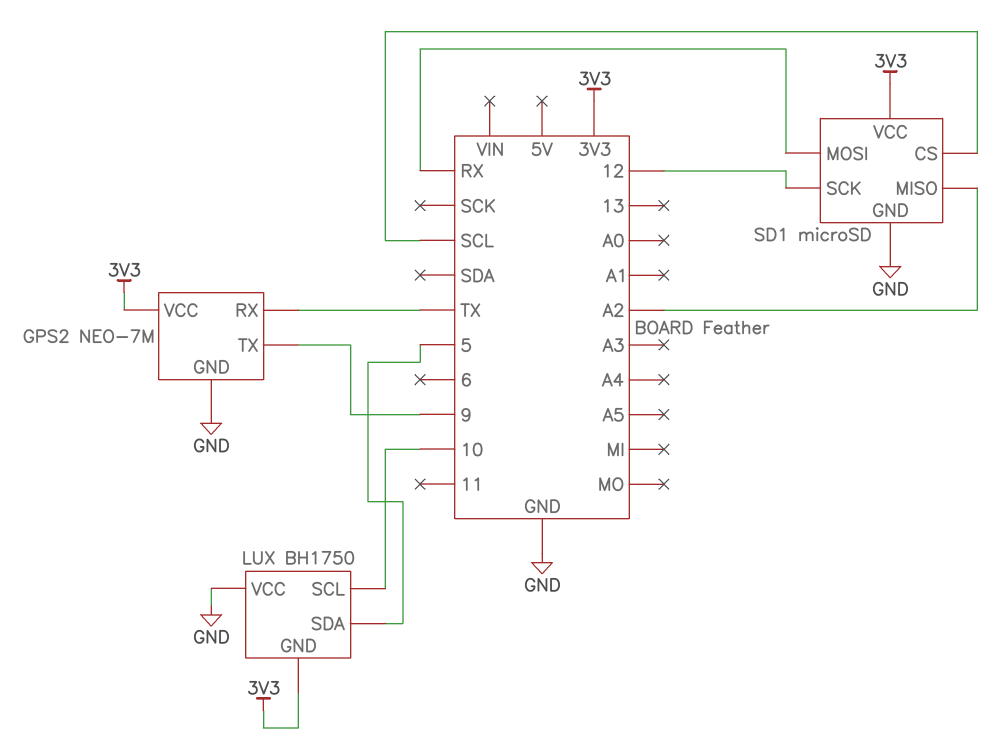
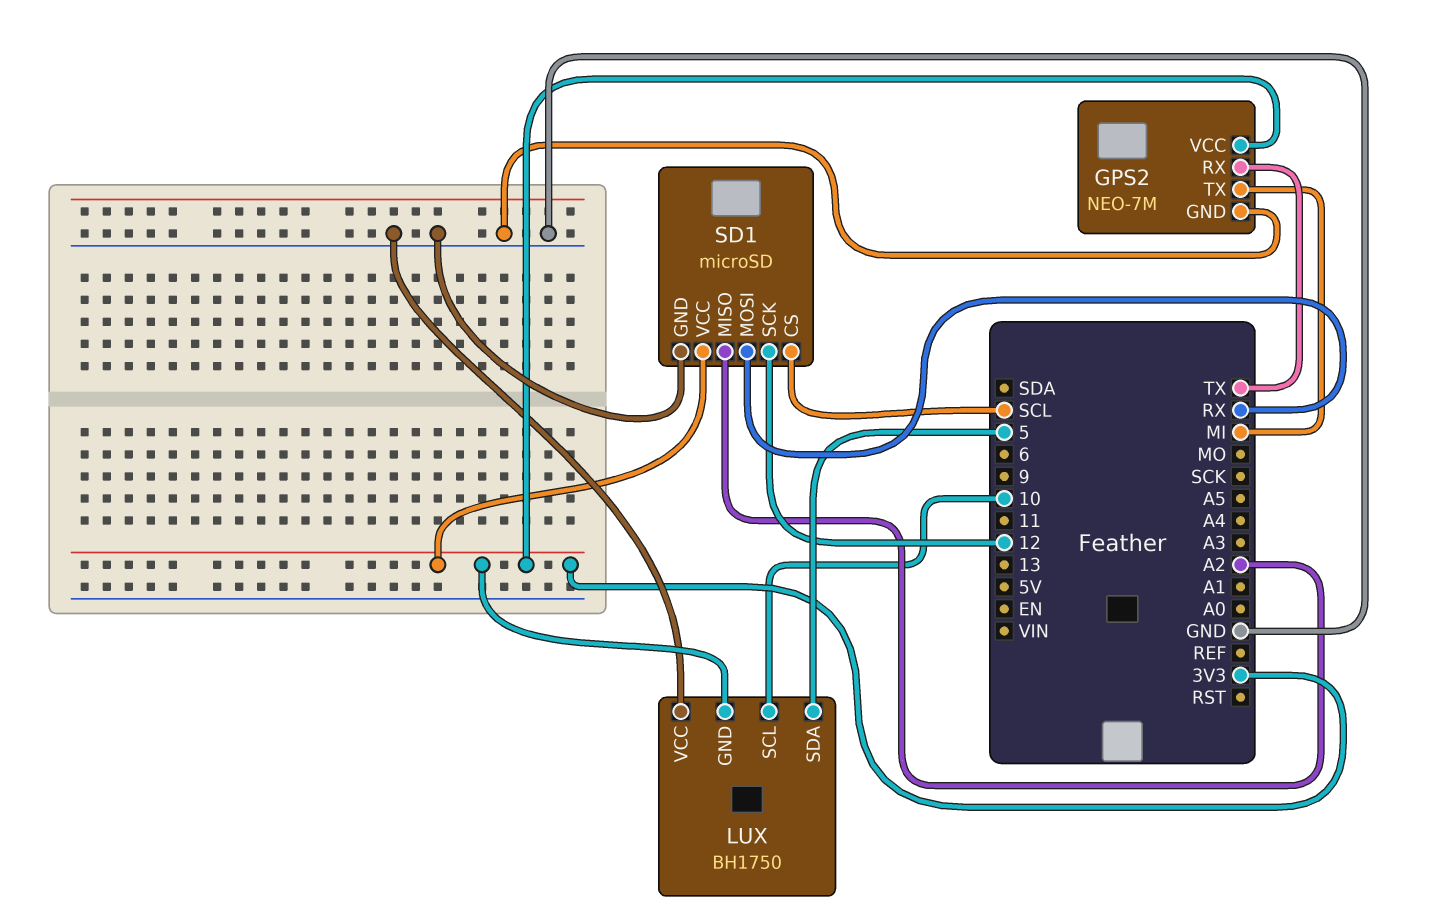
GPS2 pin TX: 9 -> MI

